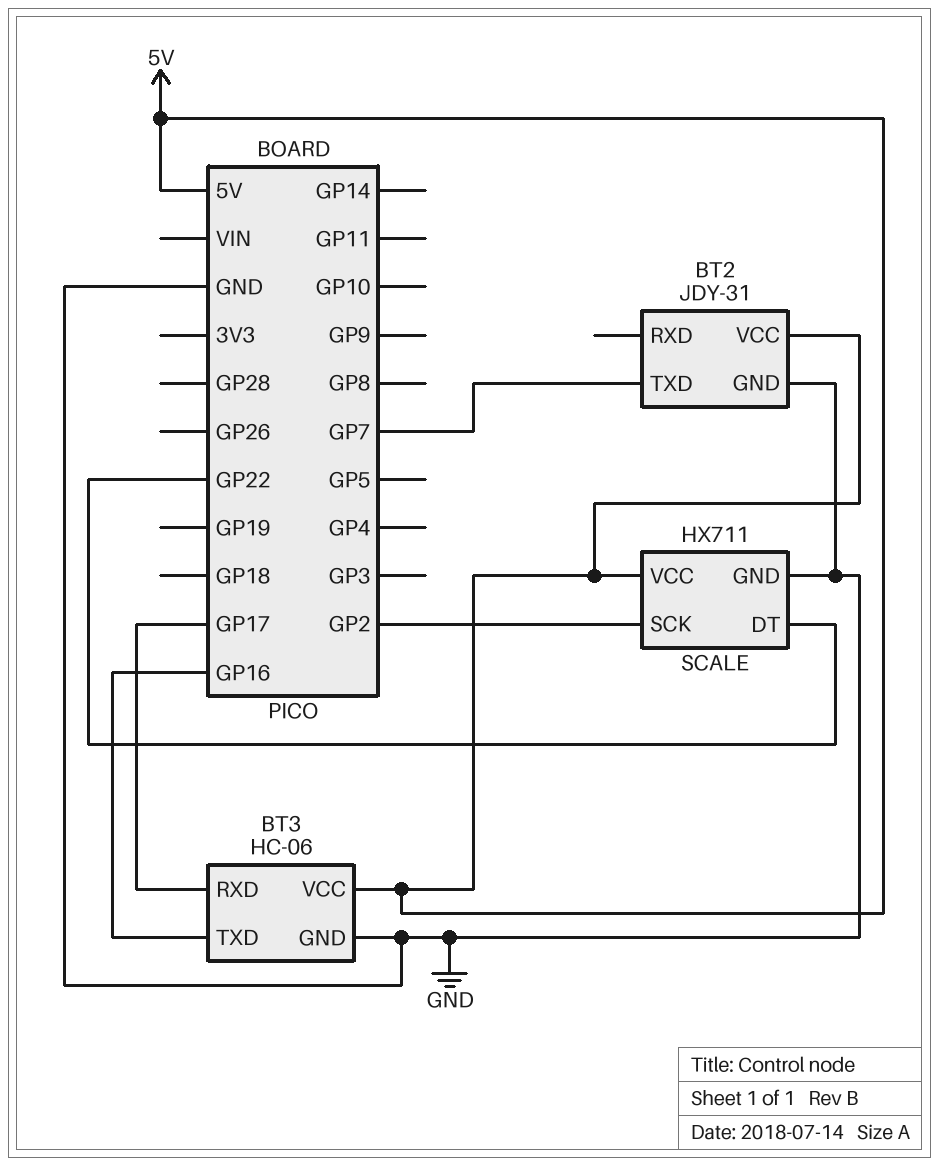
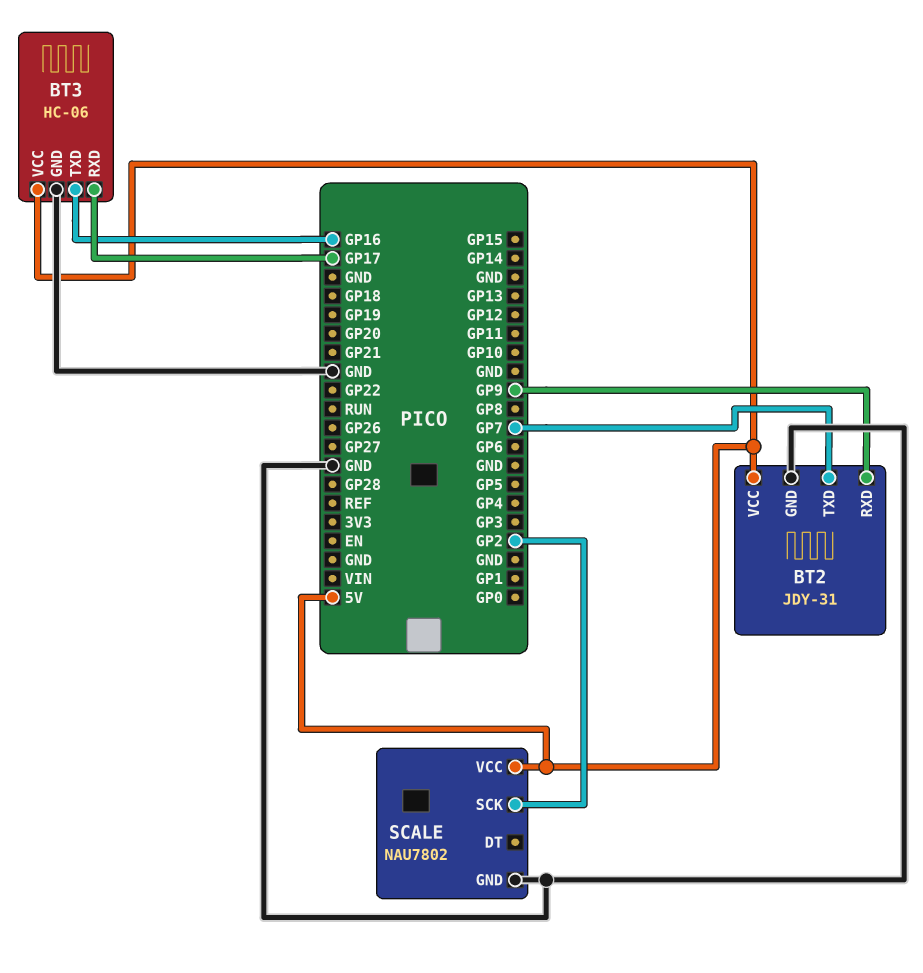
BT2 pin RXD: none -> GP9
SCALE: HX711 -> NAU7802
SCALE pin DT: GP22 -> none

